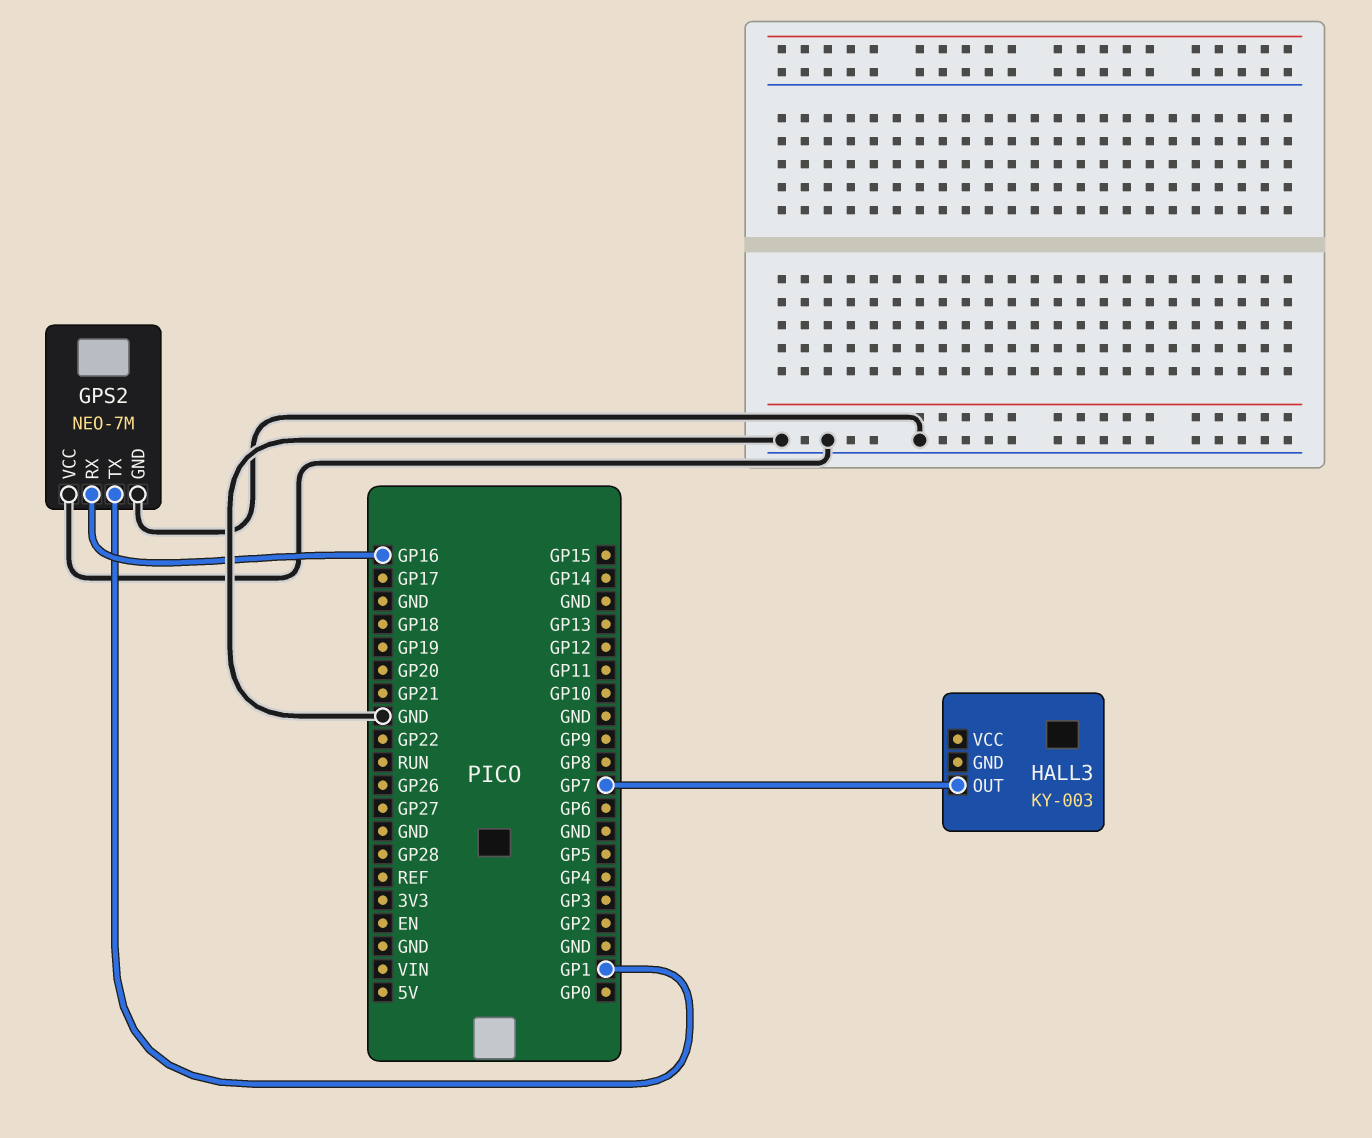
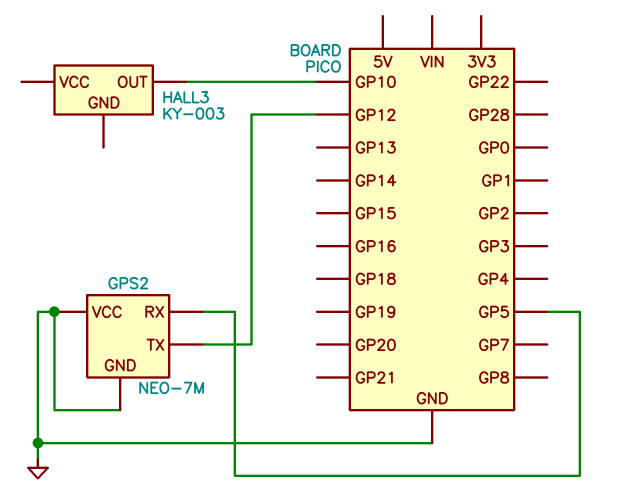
GPS2 pin RX: GP16 -> GP5
GPS2 pin TX: GP1 -> GP12
HALL3 pin OUT: GP7 -> GP10

